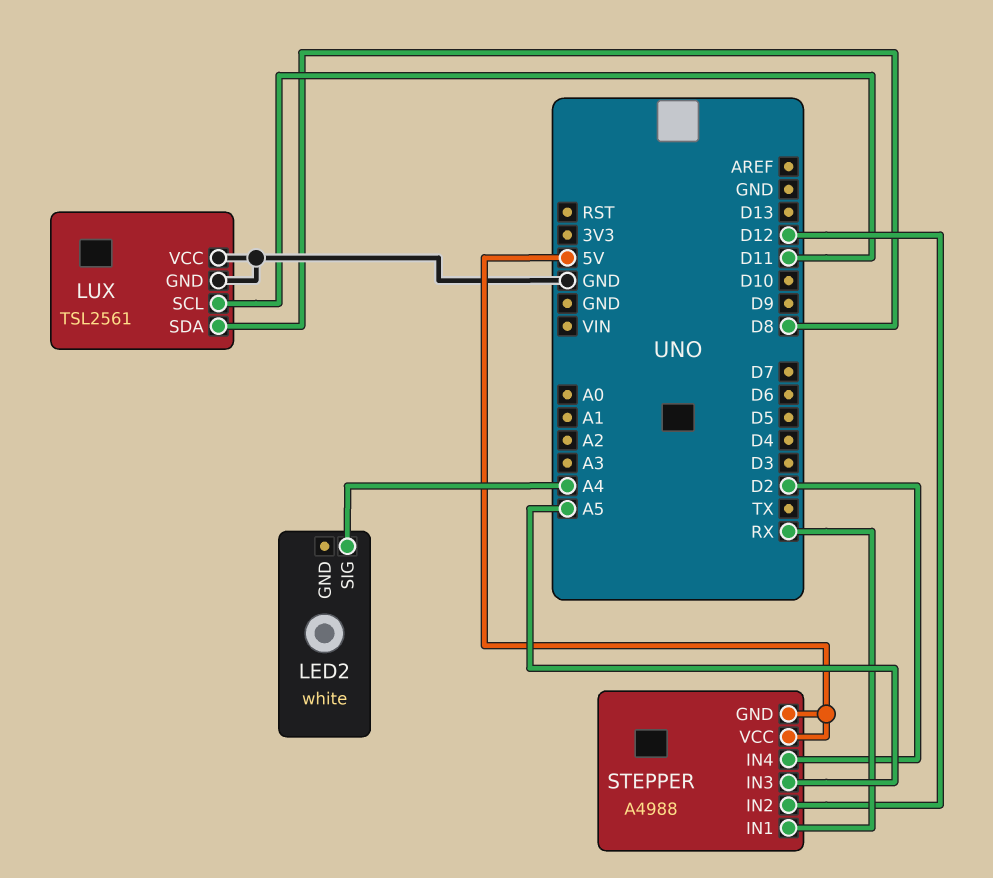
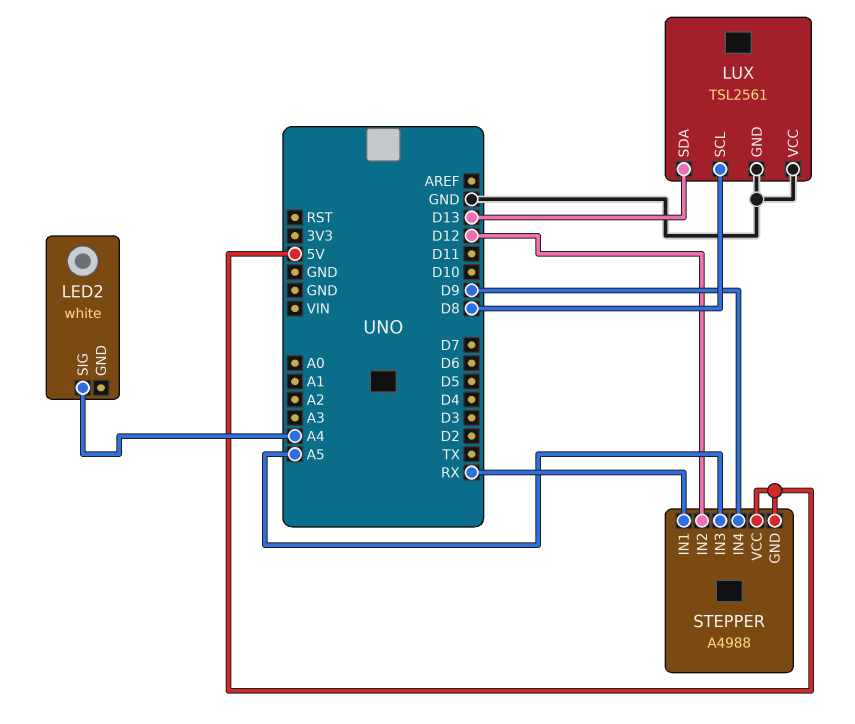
LUX pin SCL: D11 -> D8
LUX pin SDA: D8 -> D13
STEPPER pin IN4: D2 -> D9

